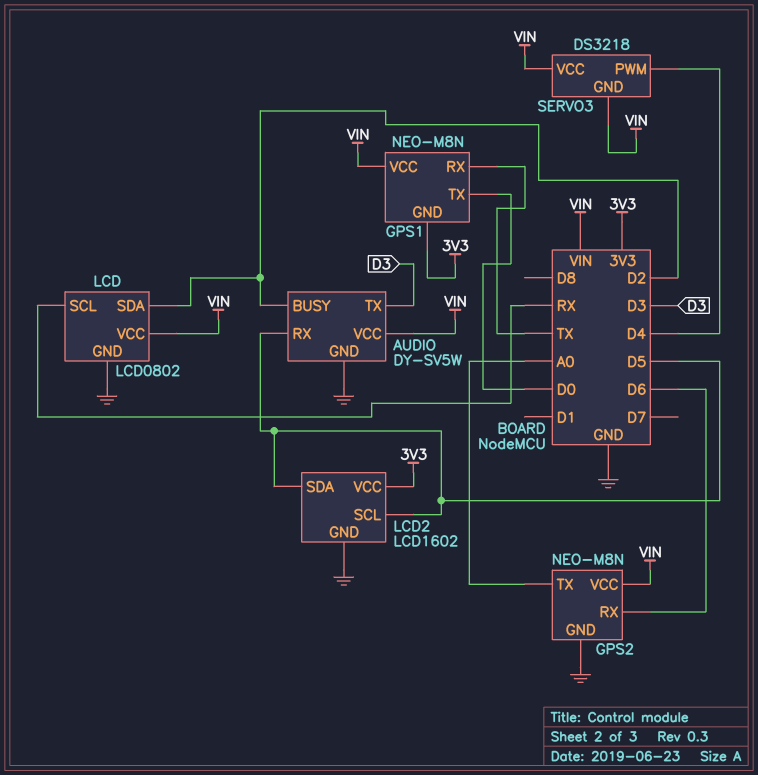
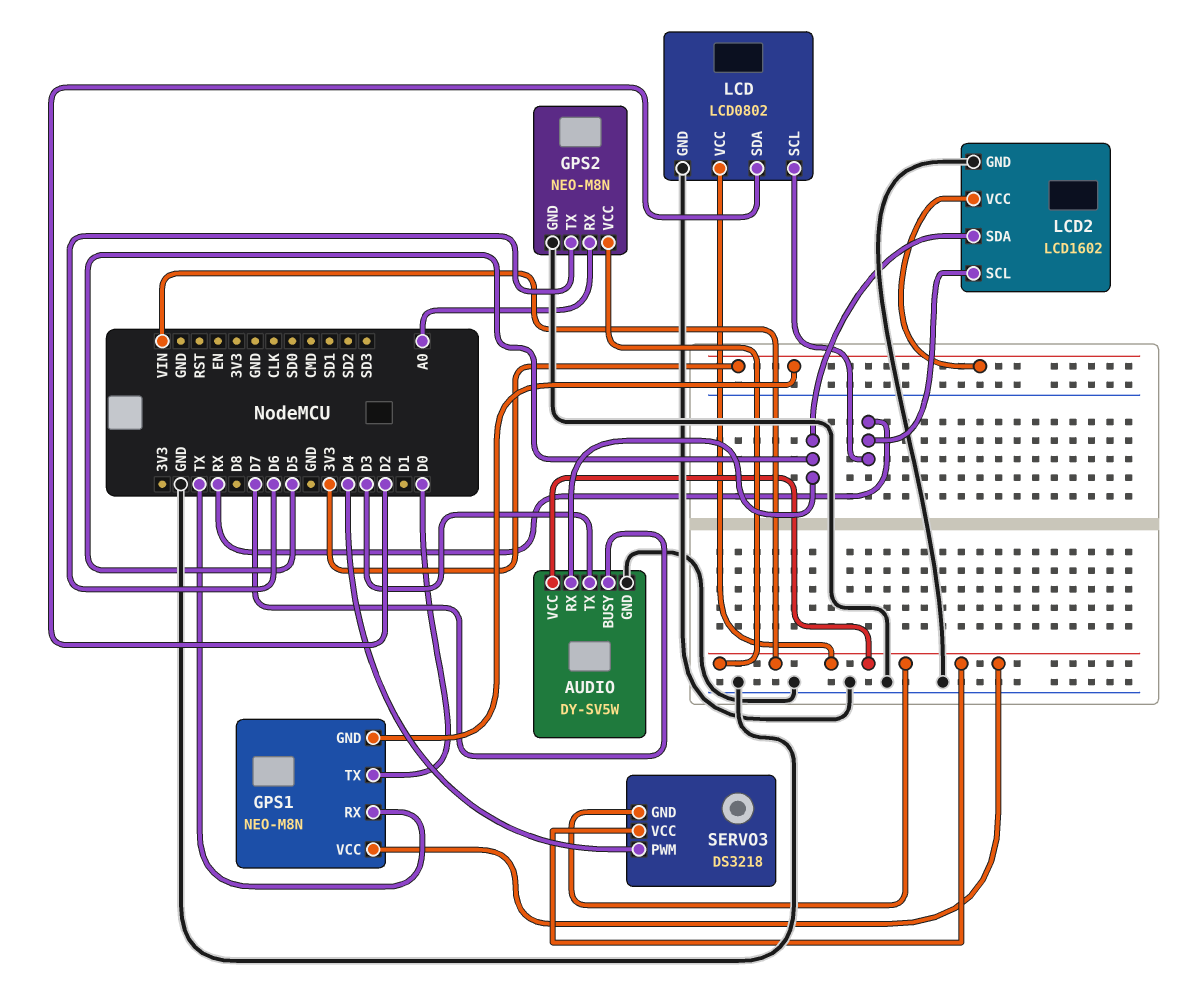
AUDIO pin BUSY: D2 -> D7
GPS2 pin RX: D6 -> A0
GPS2 pin TX: A0 -> D6
LCD2 pin SCL: D5 -> RX

